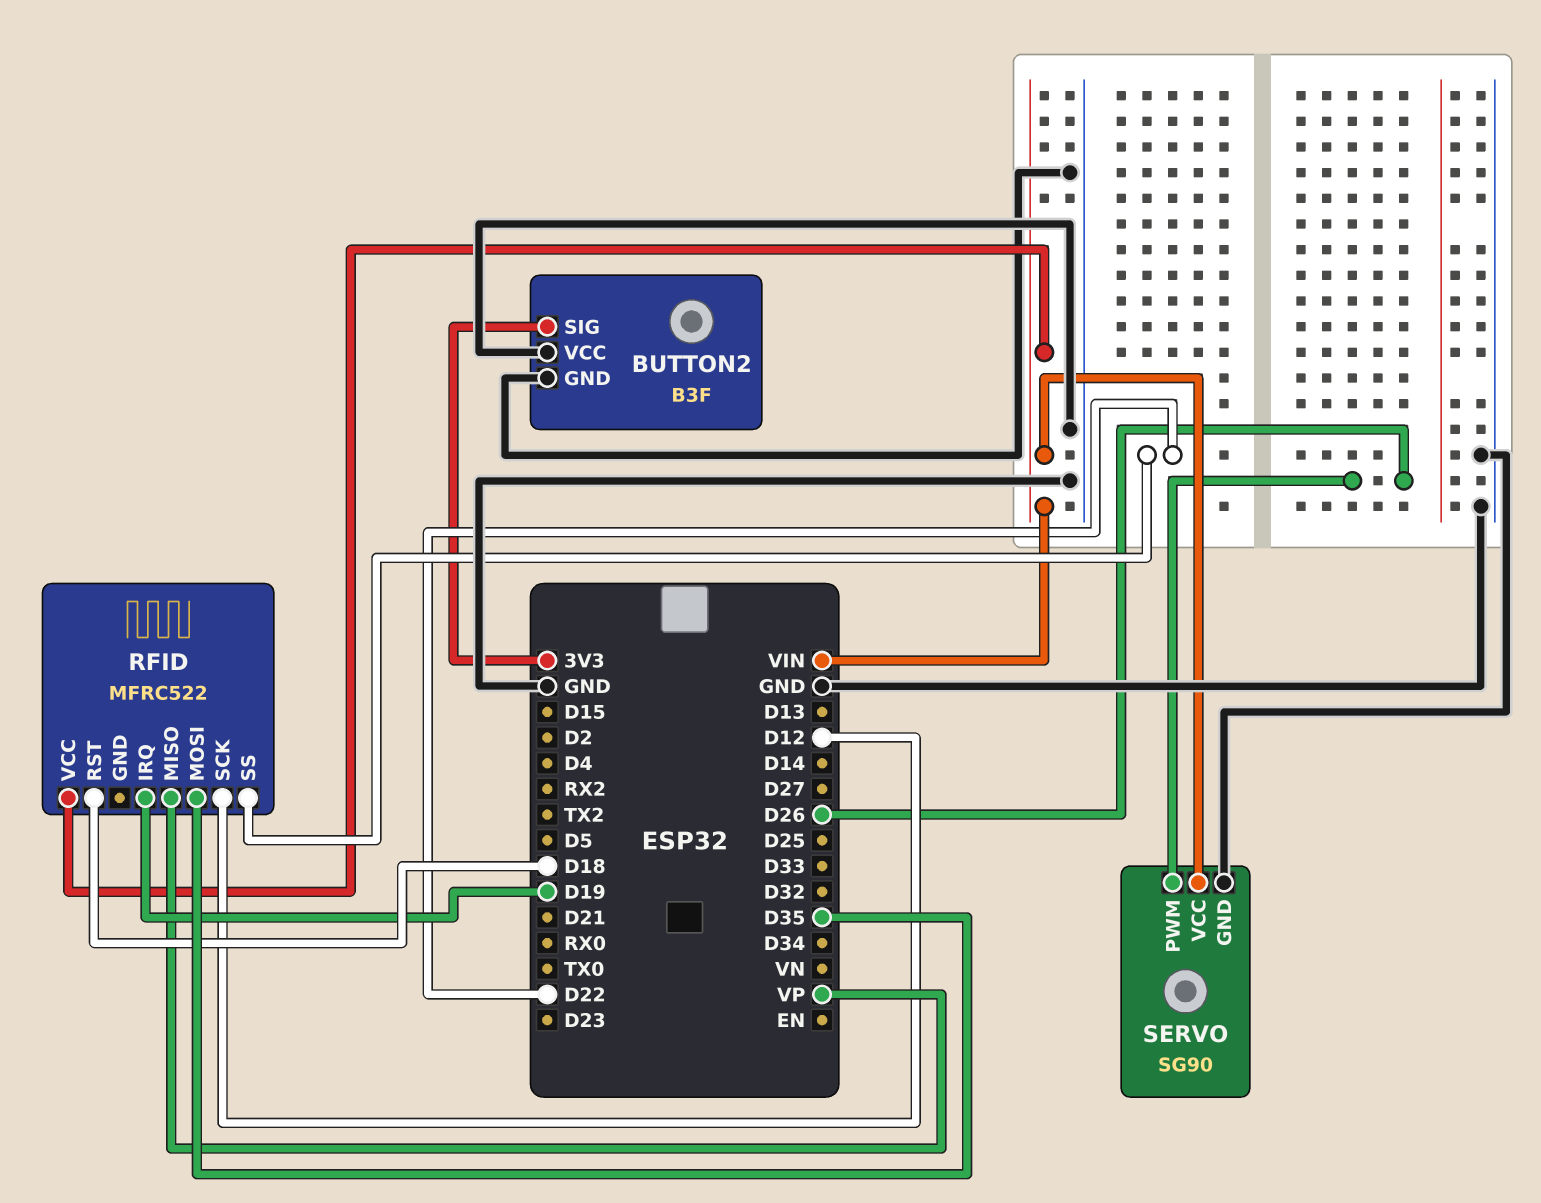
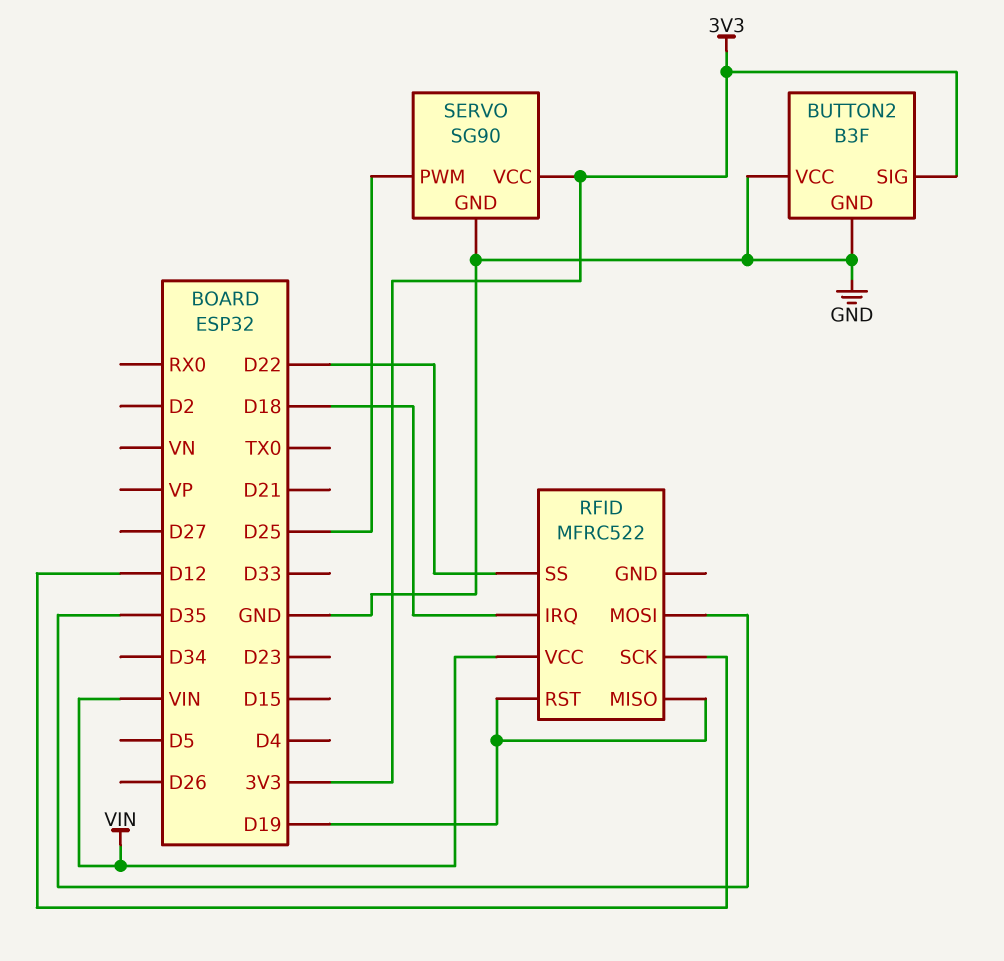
RFID pin IRQ: D19 -> D18
RFID pin MISO: VP -> D19
RFID pin RST: D18 -> D19
SERVO pin PWM: D26 -> D25
SERVO pin VCC: VIN -> 3V3

